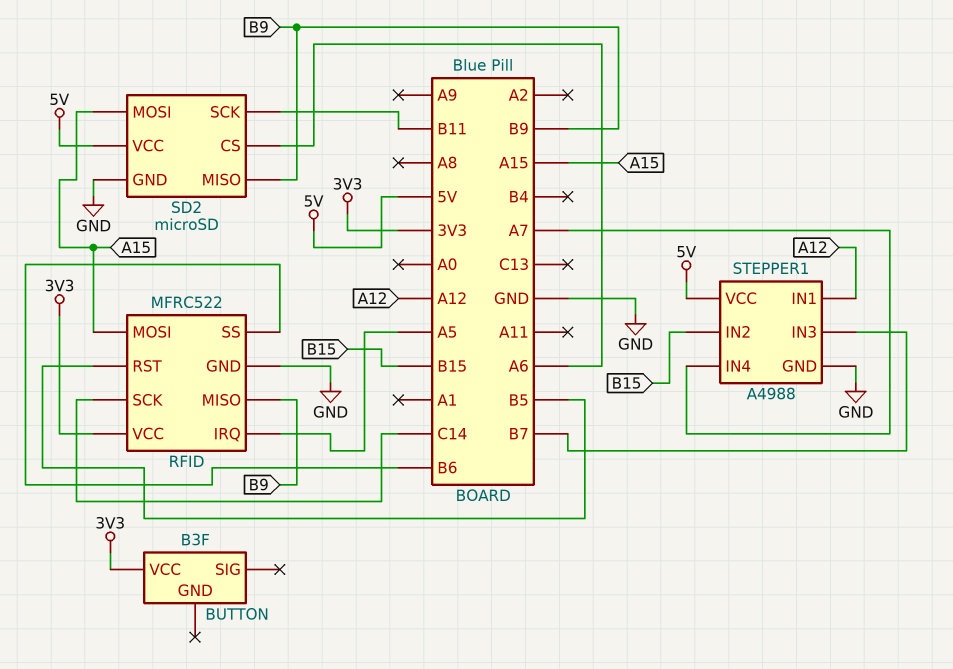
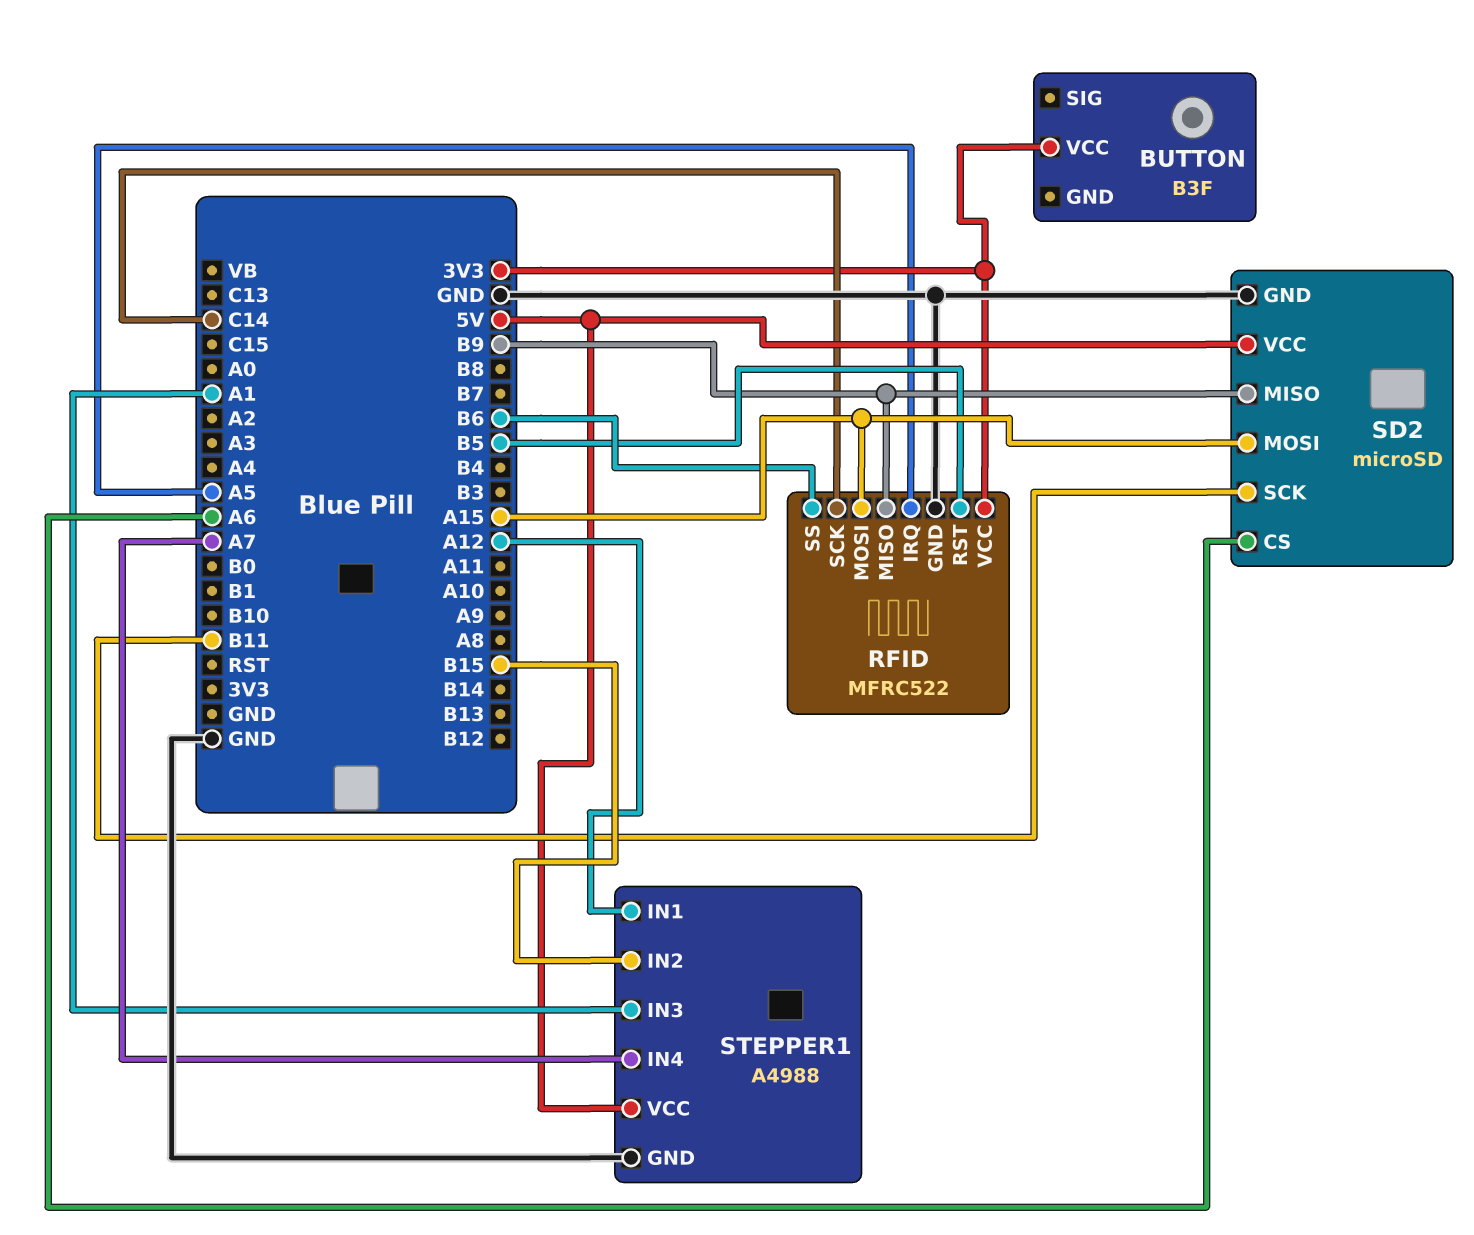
STEPPER1 pin IN3: B7 -> A1

